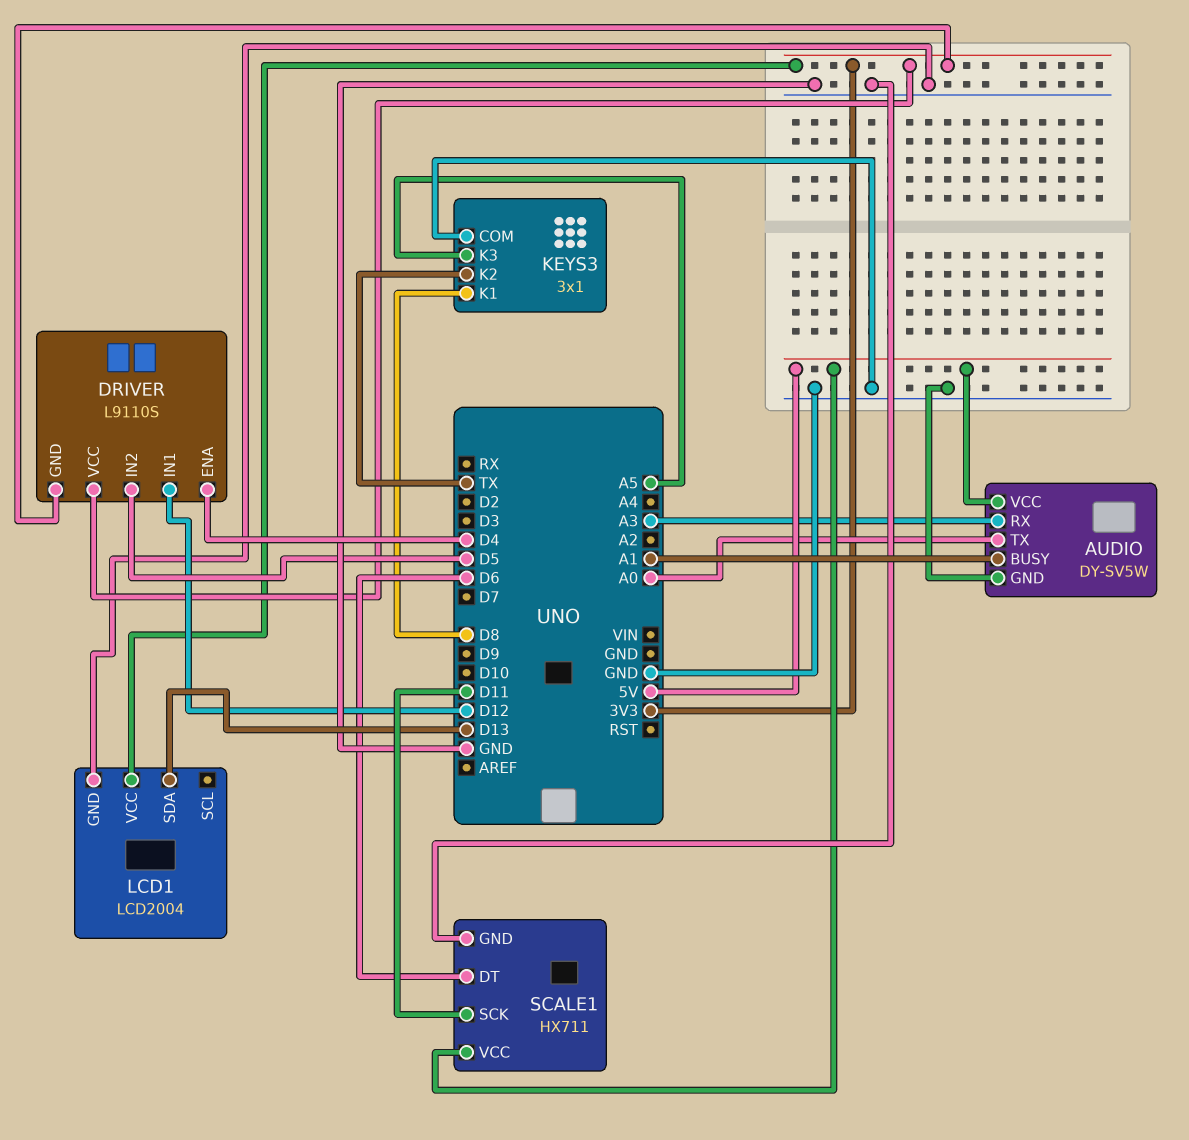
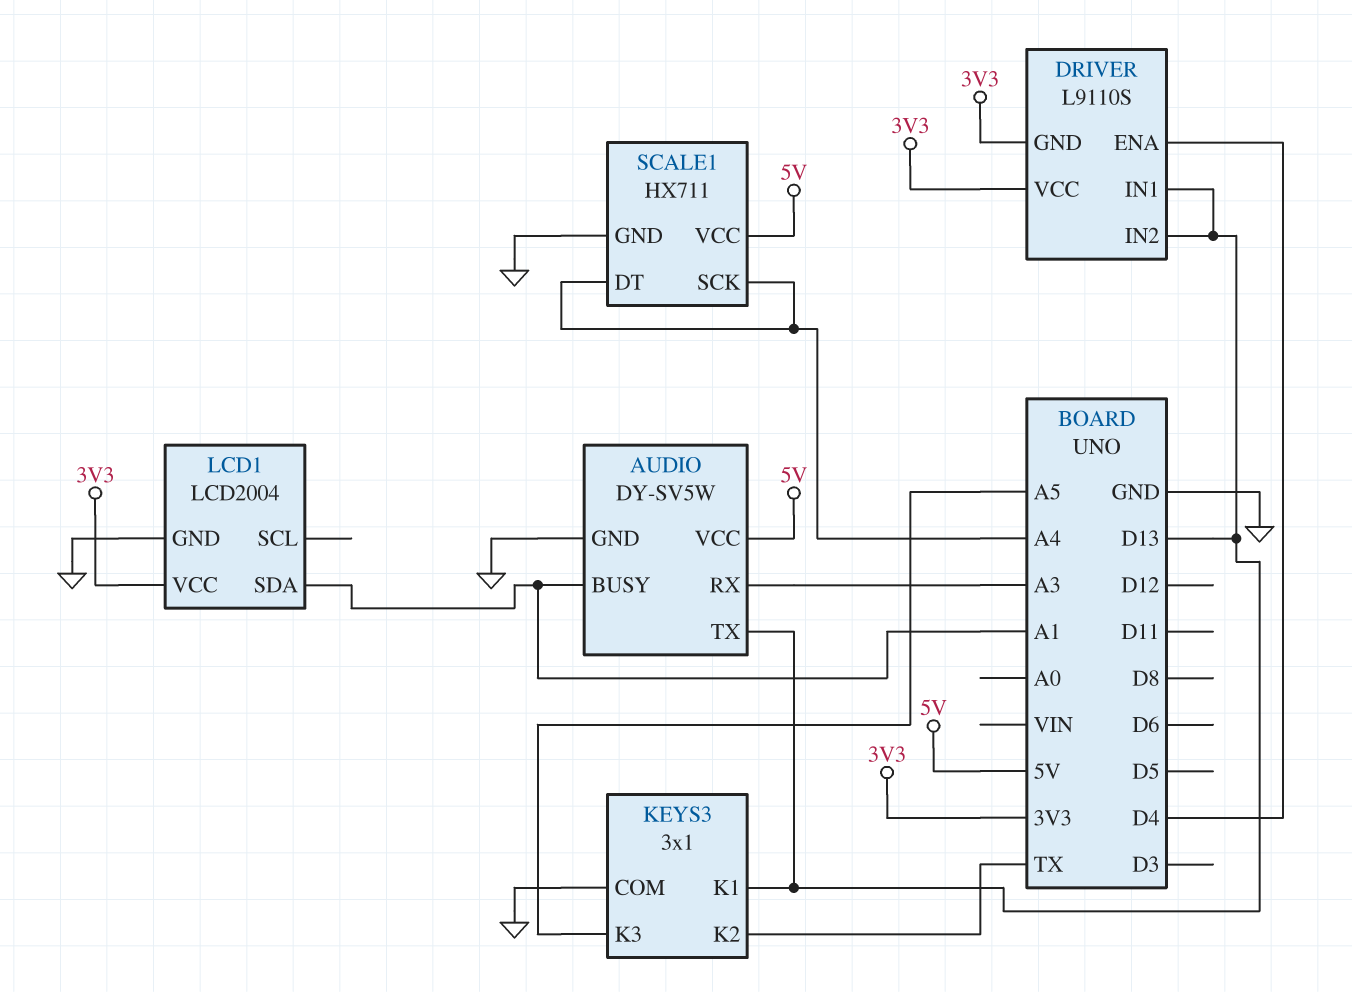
AUDIO pin TX: A0 -> D13
DRIVER pin IN1: D12 -> D13
DRIVER pin IN2: D5 -> D13
KEYS3 pin K1: D8 -> D13
LCD1 pin SDA: D13 -> A1
SCALE1 pin DT: D6 -> A4
SCALE1 pin SCK: D11 -> A4

